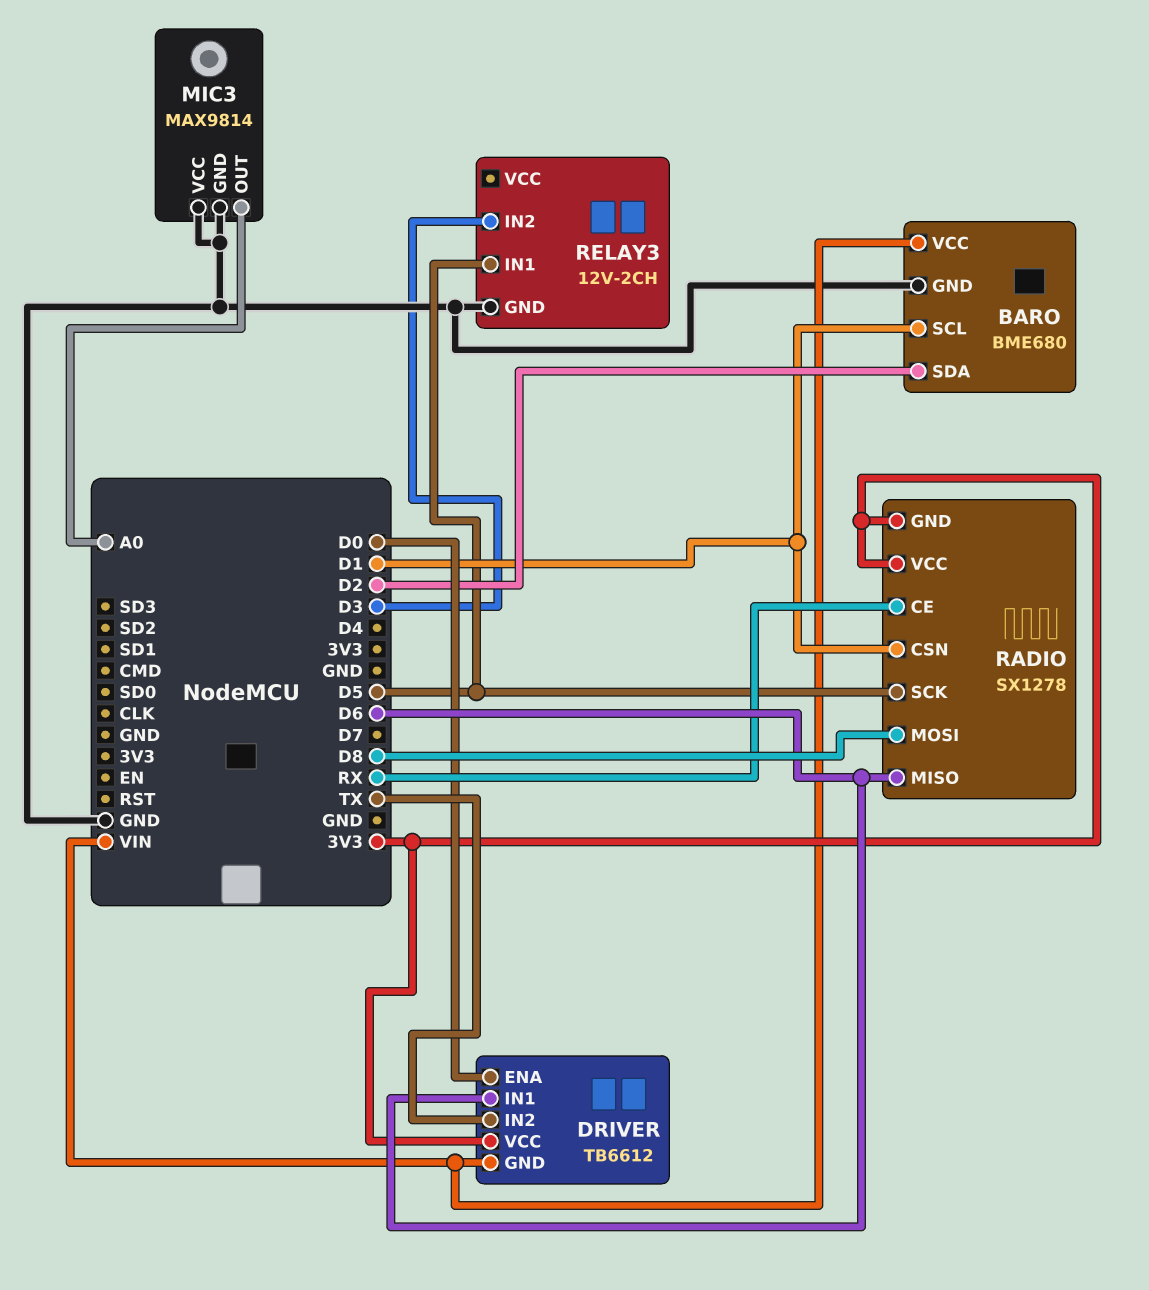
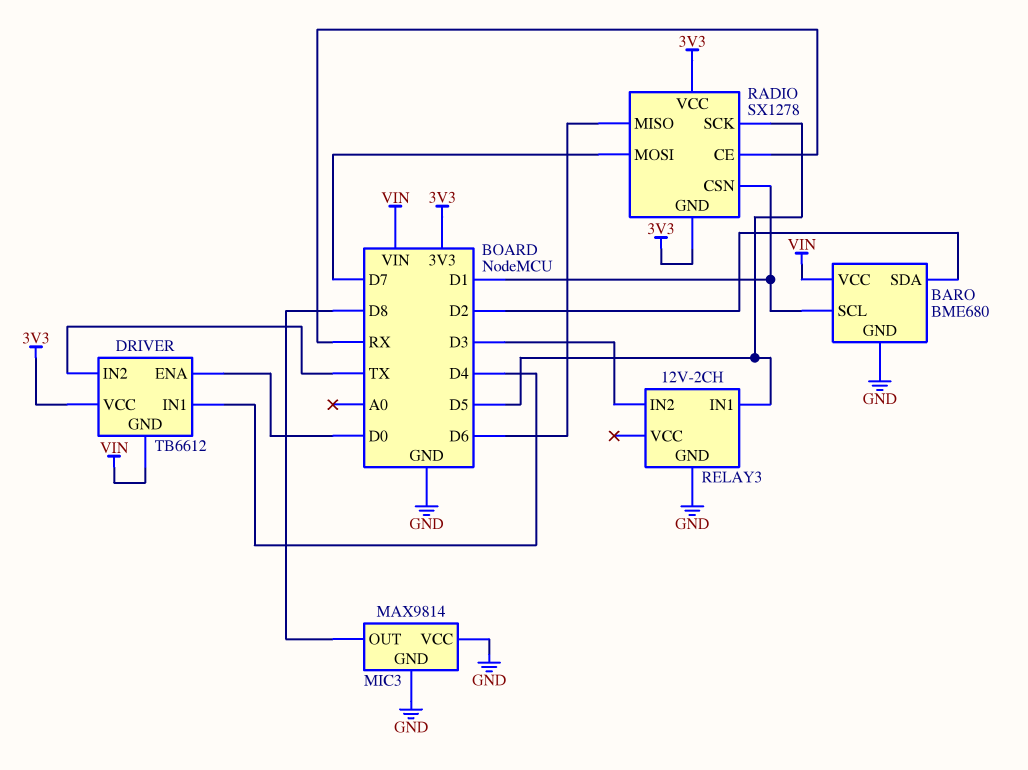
DRIVER pin IN1: D6 -> D4
MIC3 pin OUT: A0 -> D8
RADIO pin MOSI: D8 -> D7

